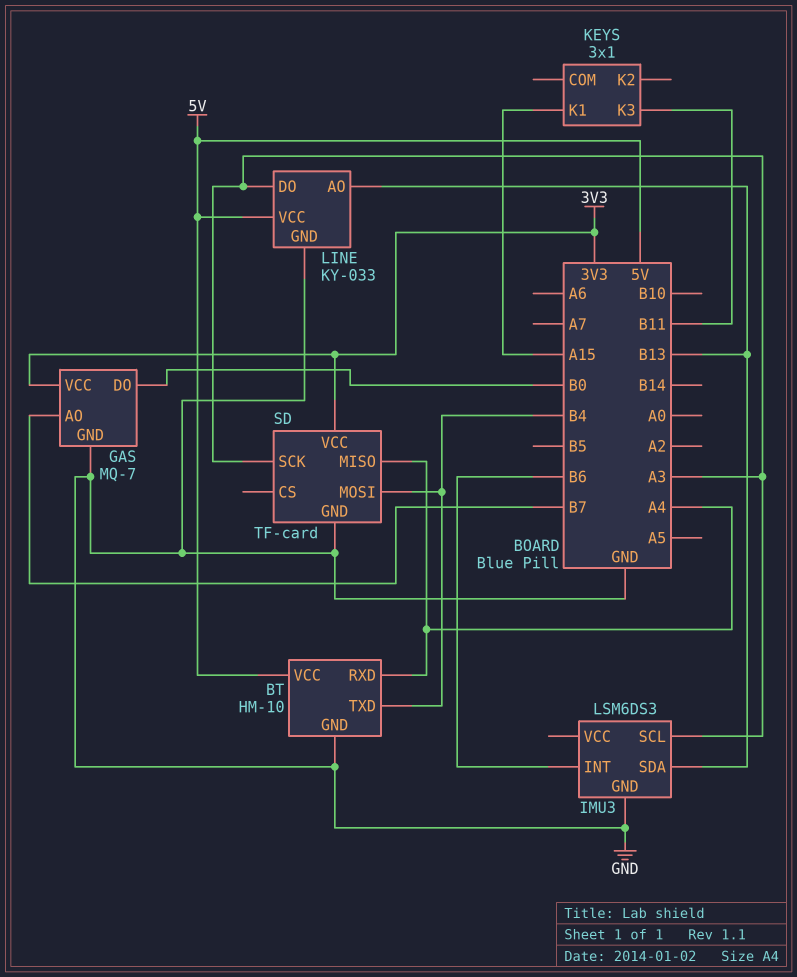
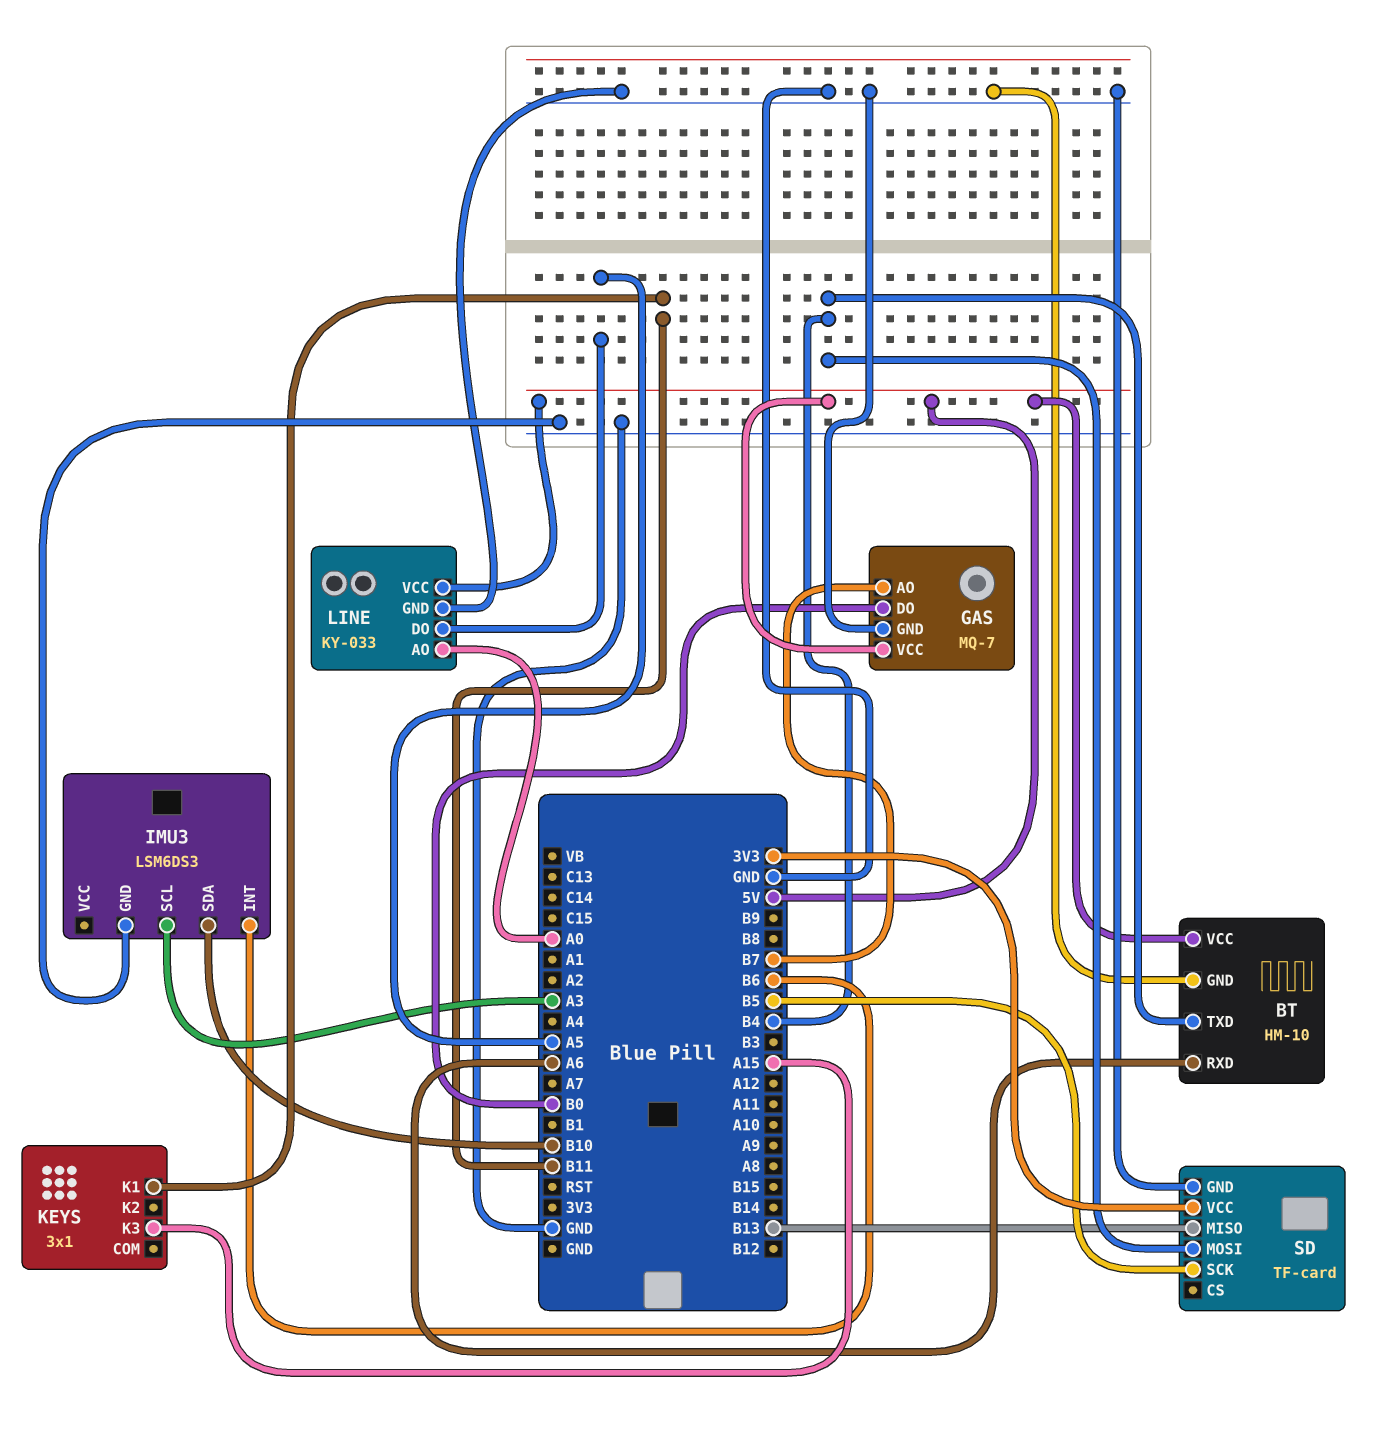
BT pin RXD: A4 -> A6
GAS pin VCC: 3V3 -> 5V
IMU3 pin SDA: B13 -> B10
KEYS pin K1: A15 -> B11
KEYS pin K3: B11 -> A15
LINE pin AO: B13 -> A0
LINE pin DO: A3 -> A5
SD pin MISO: A4 -> B13
SD pin SCK: A3 -> B5

